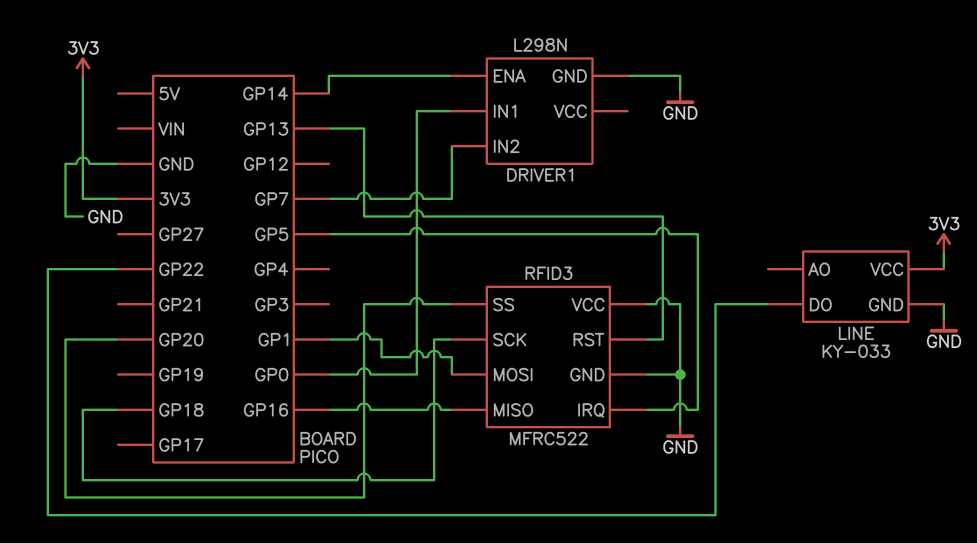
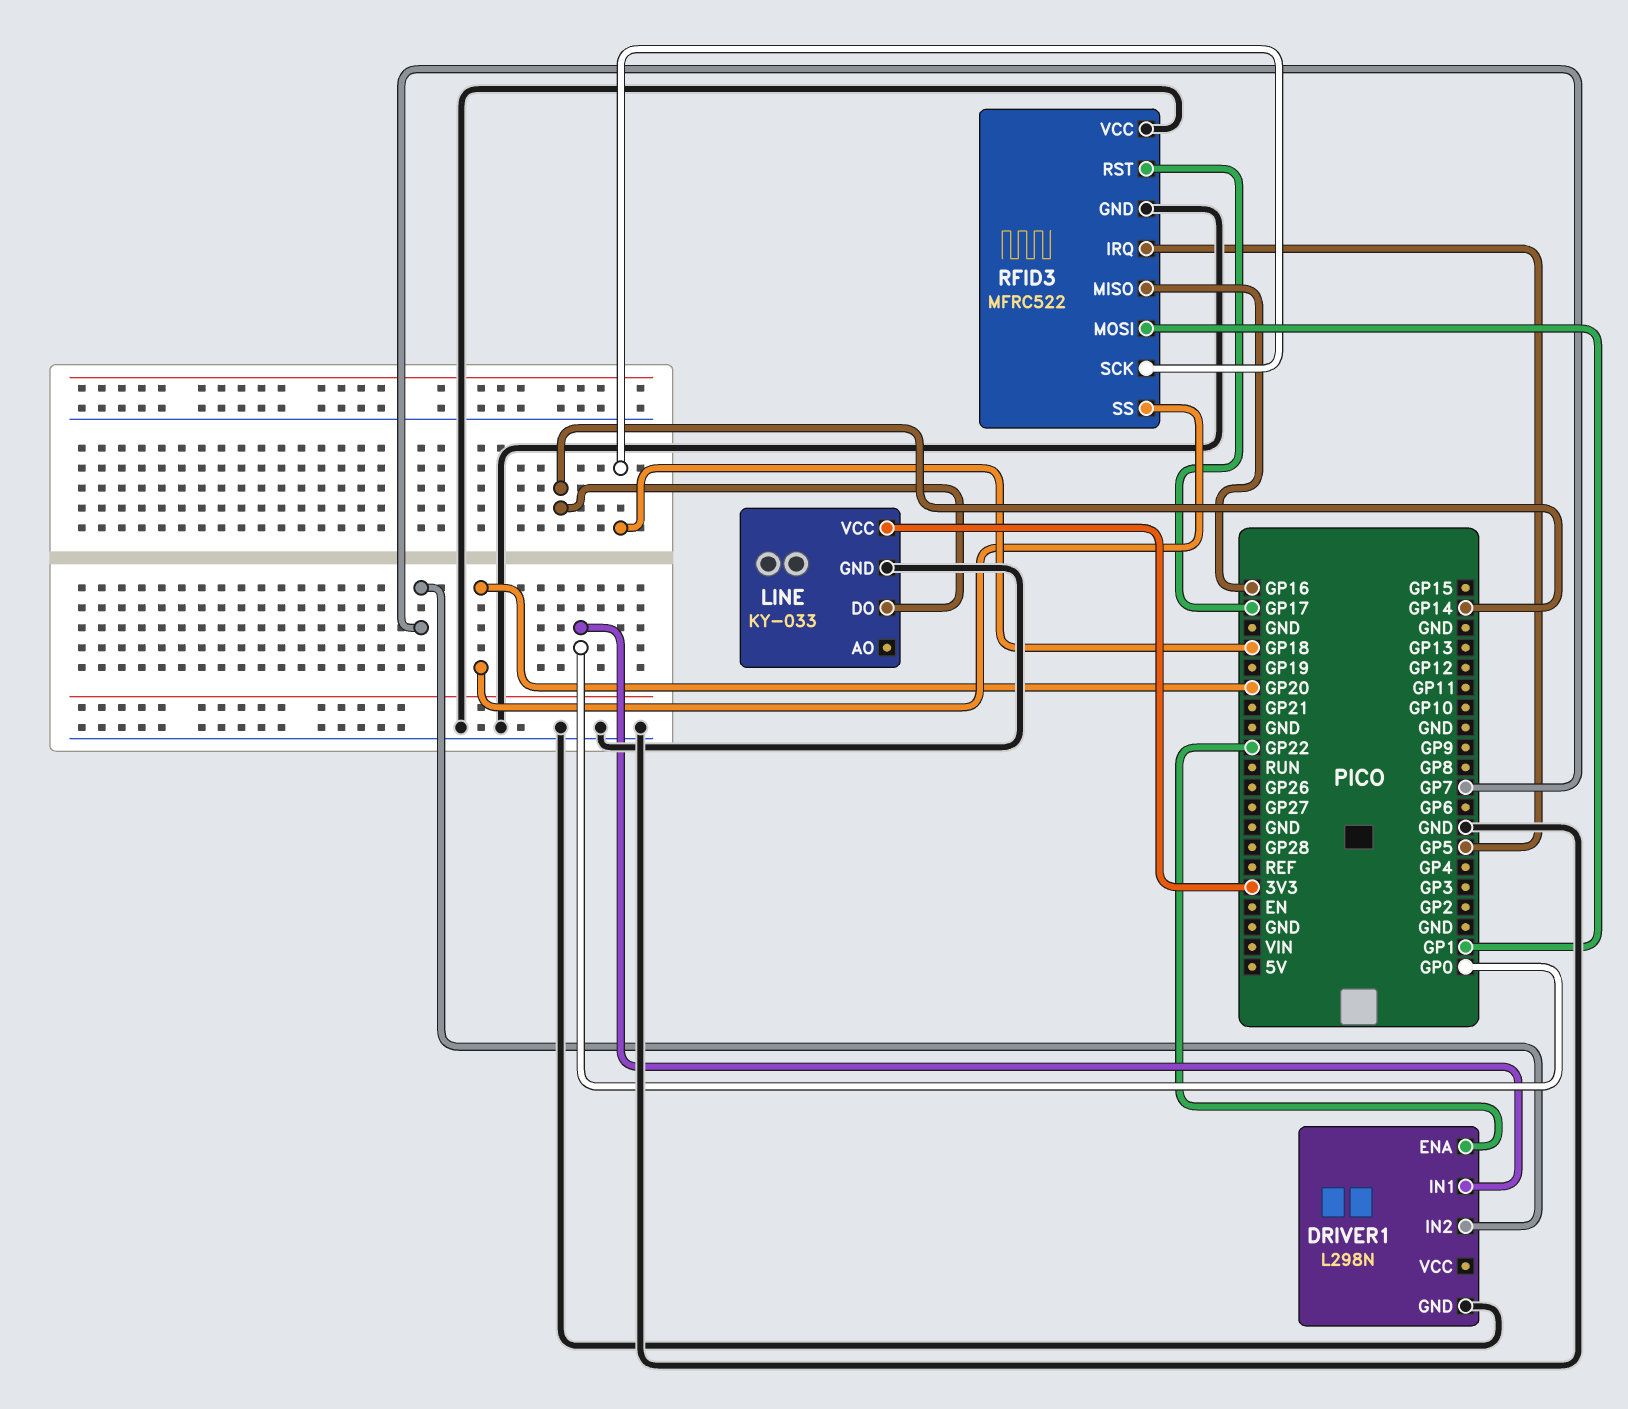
DRIVER1 pin ENA: GP14 -> GP22
LINE pin DO: GP22 -> GP14
RFID3 pin RST: GP13 -> GP17

